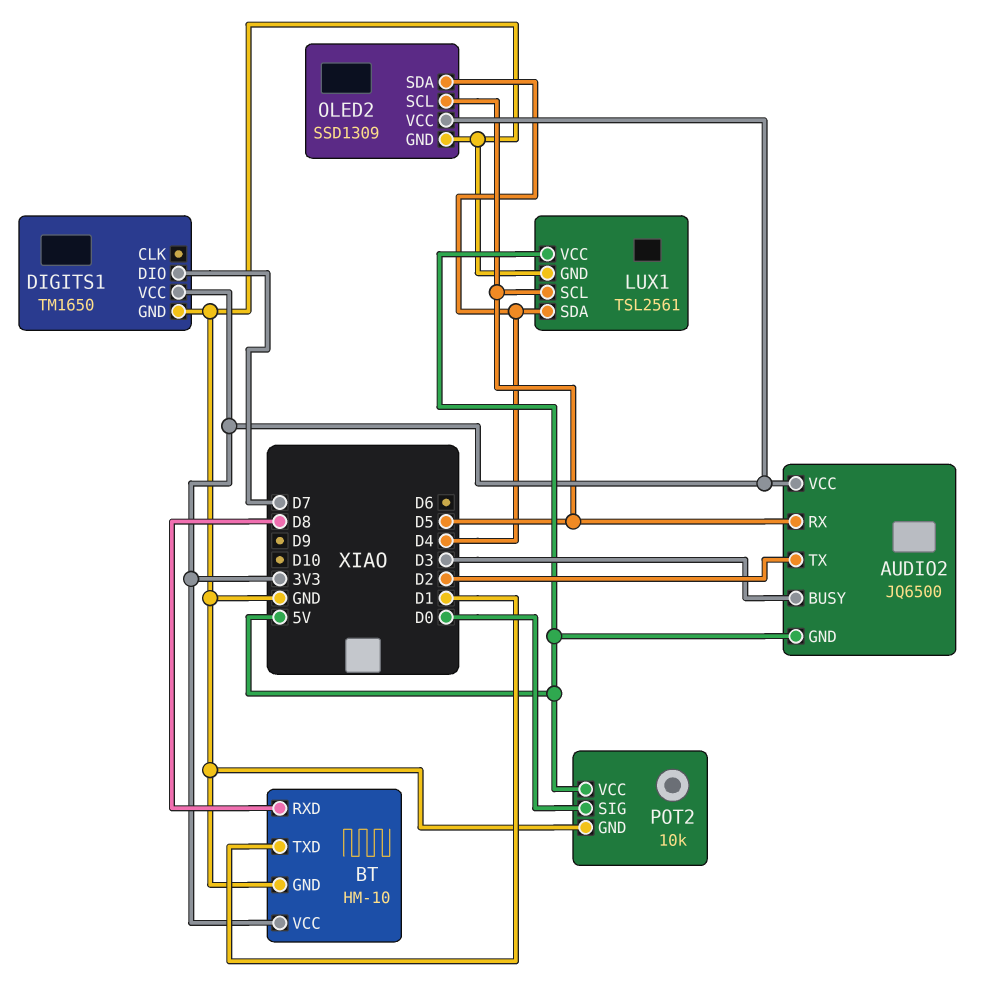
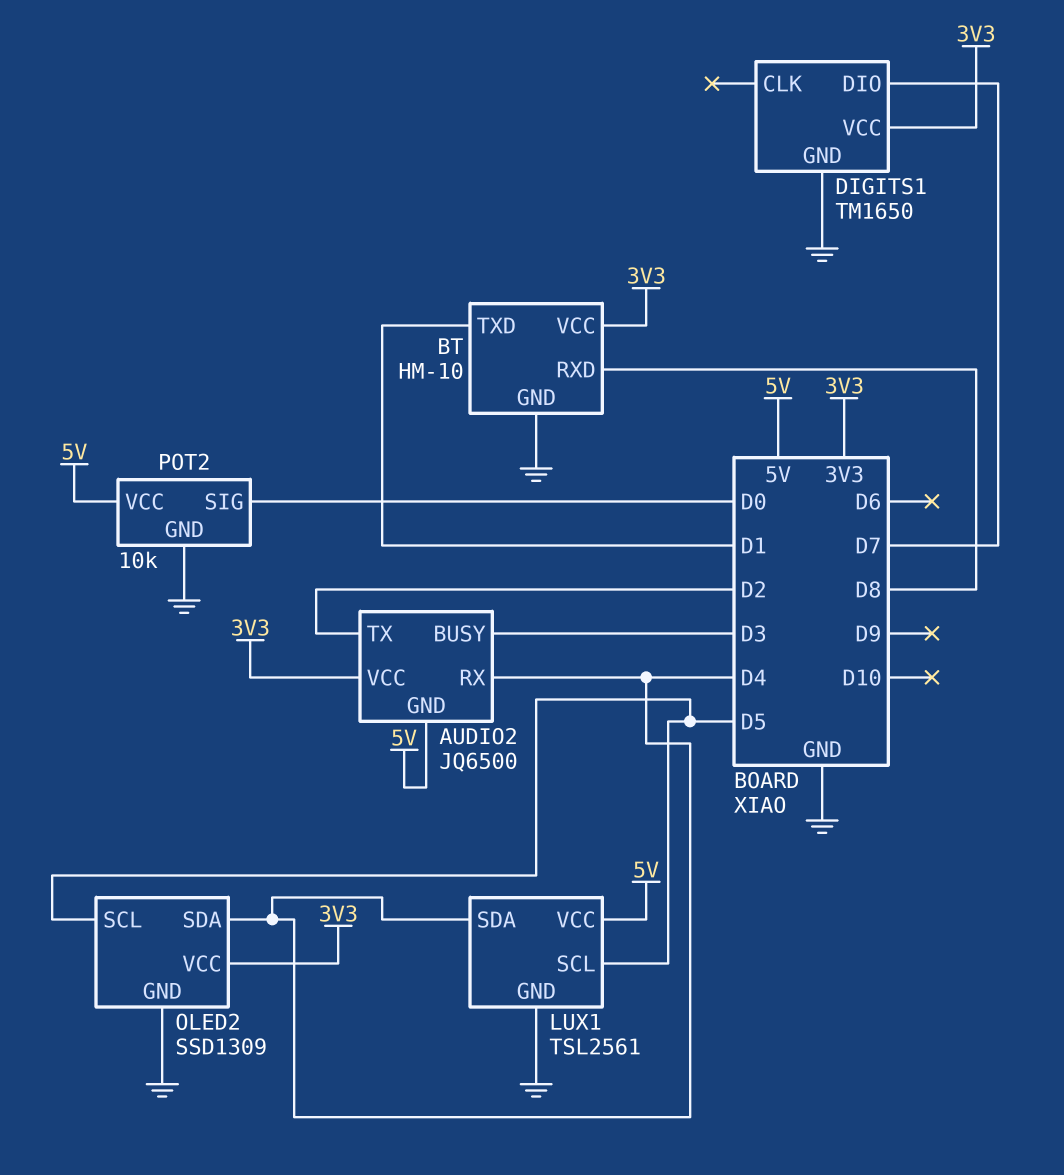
AUDIO2 pin RX: D5 -> D4

